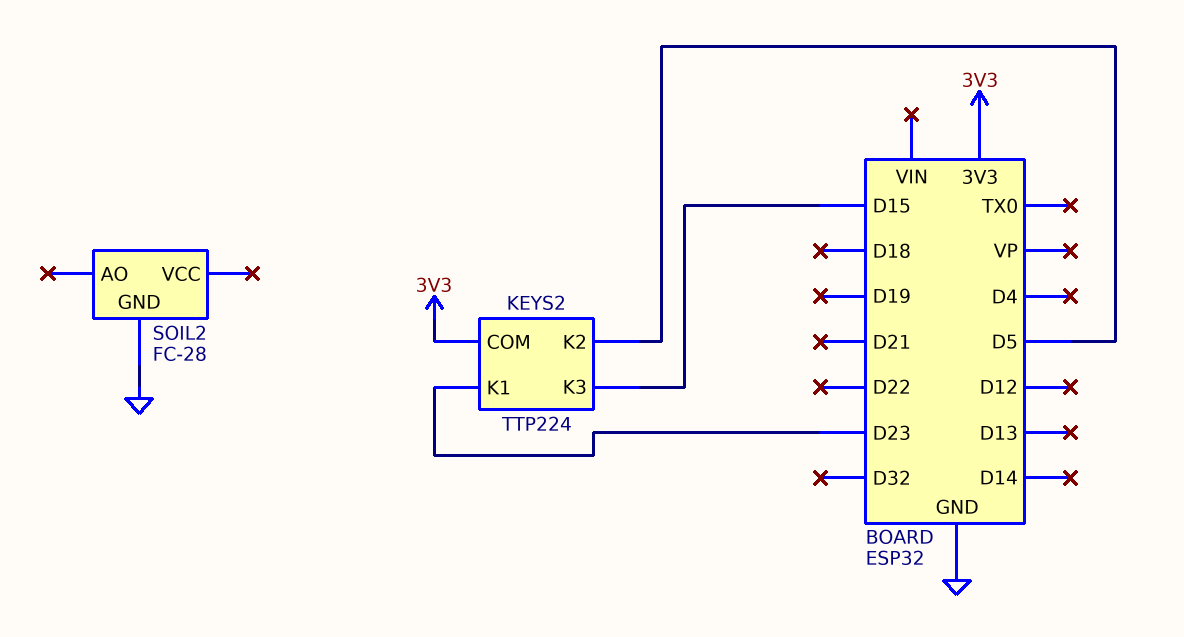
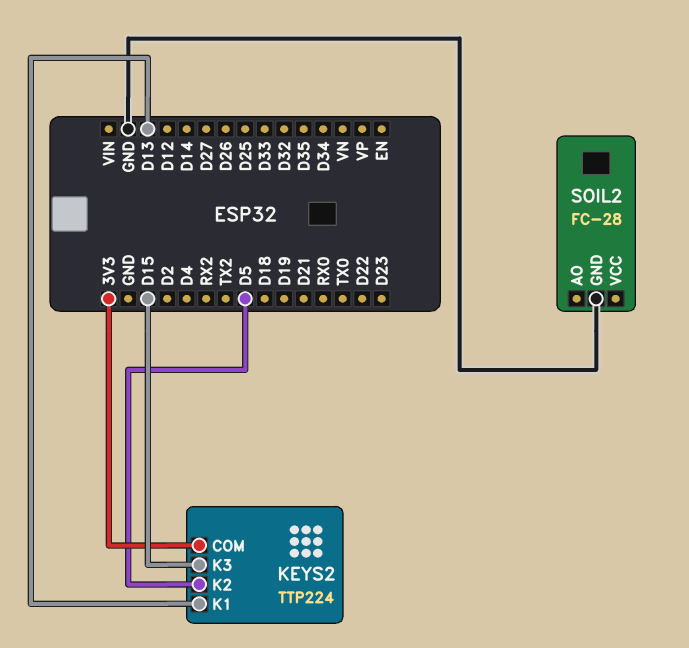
KEYS2 pin K1: D23 -> D13

